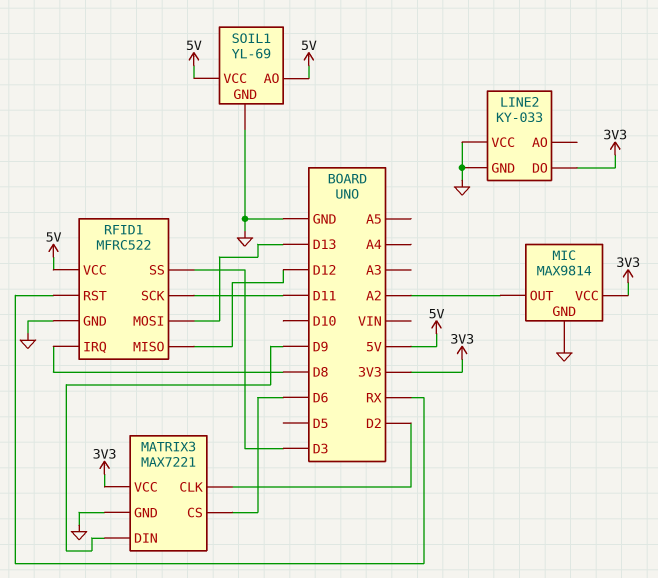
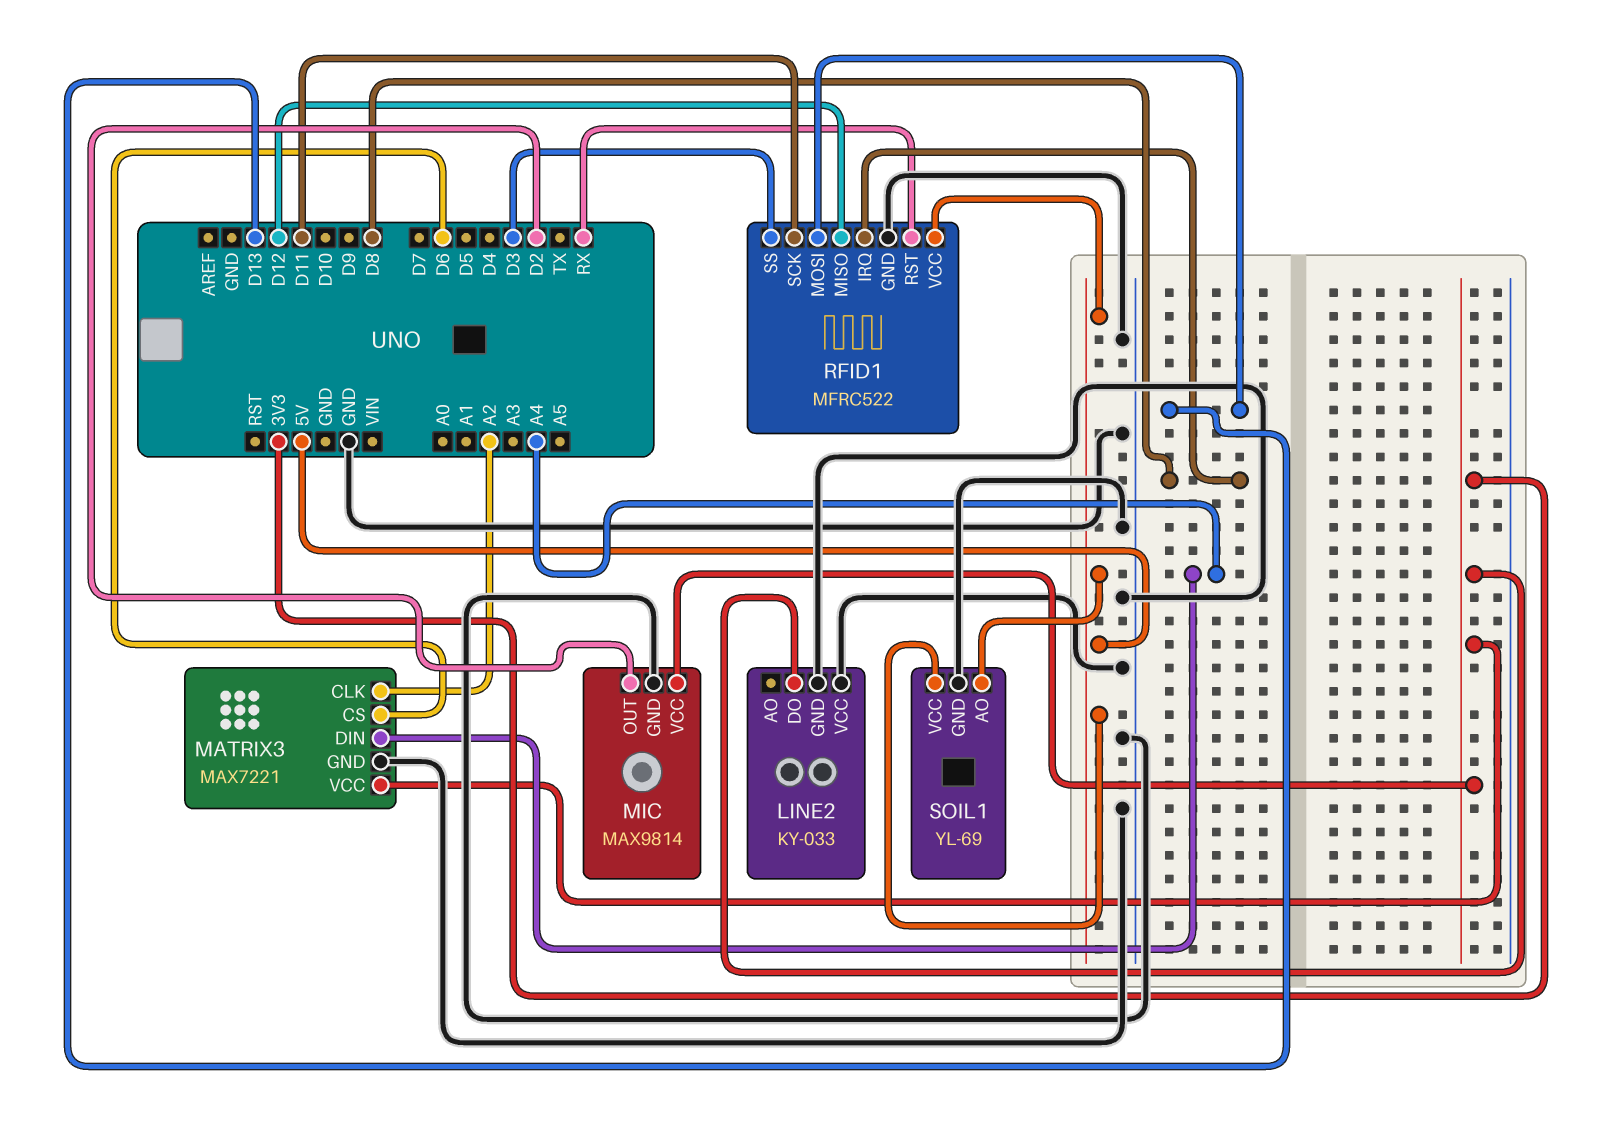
MATRIX3 pin CLK: D2 -> A2
MATRIX3 pin DIN: D9 -> A4
MIC pin OUT: A2 -> D2

